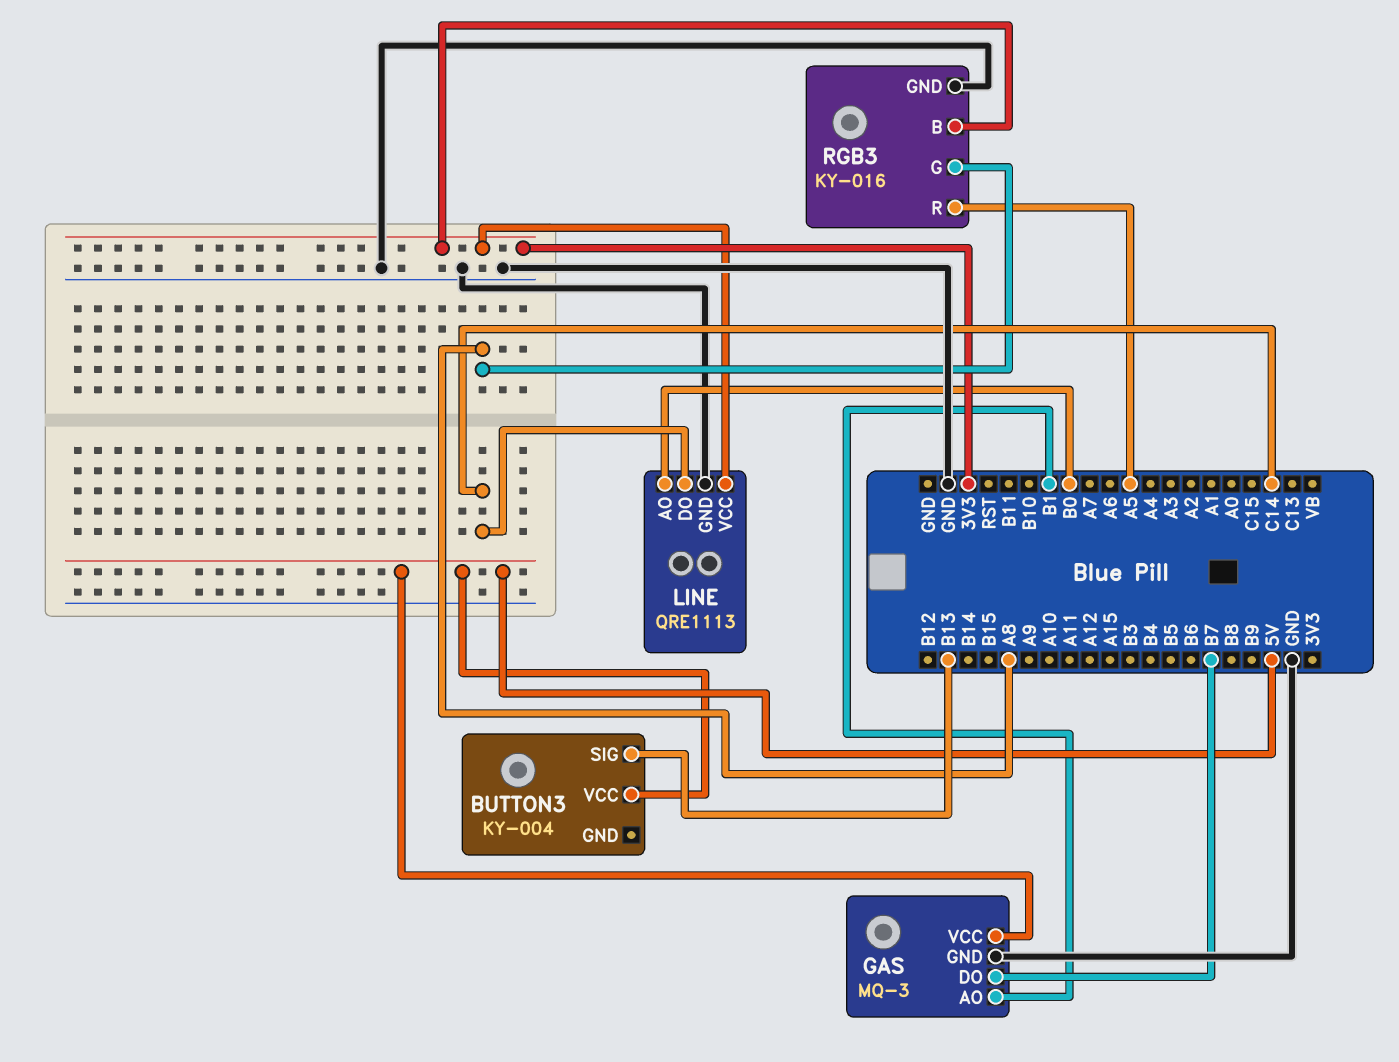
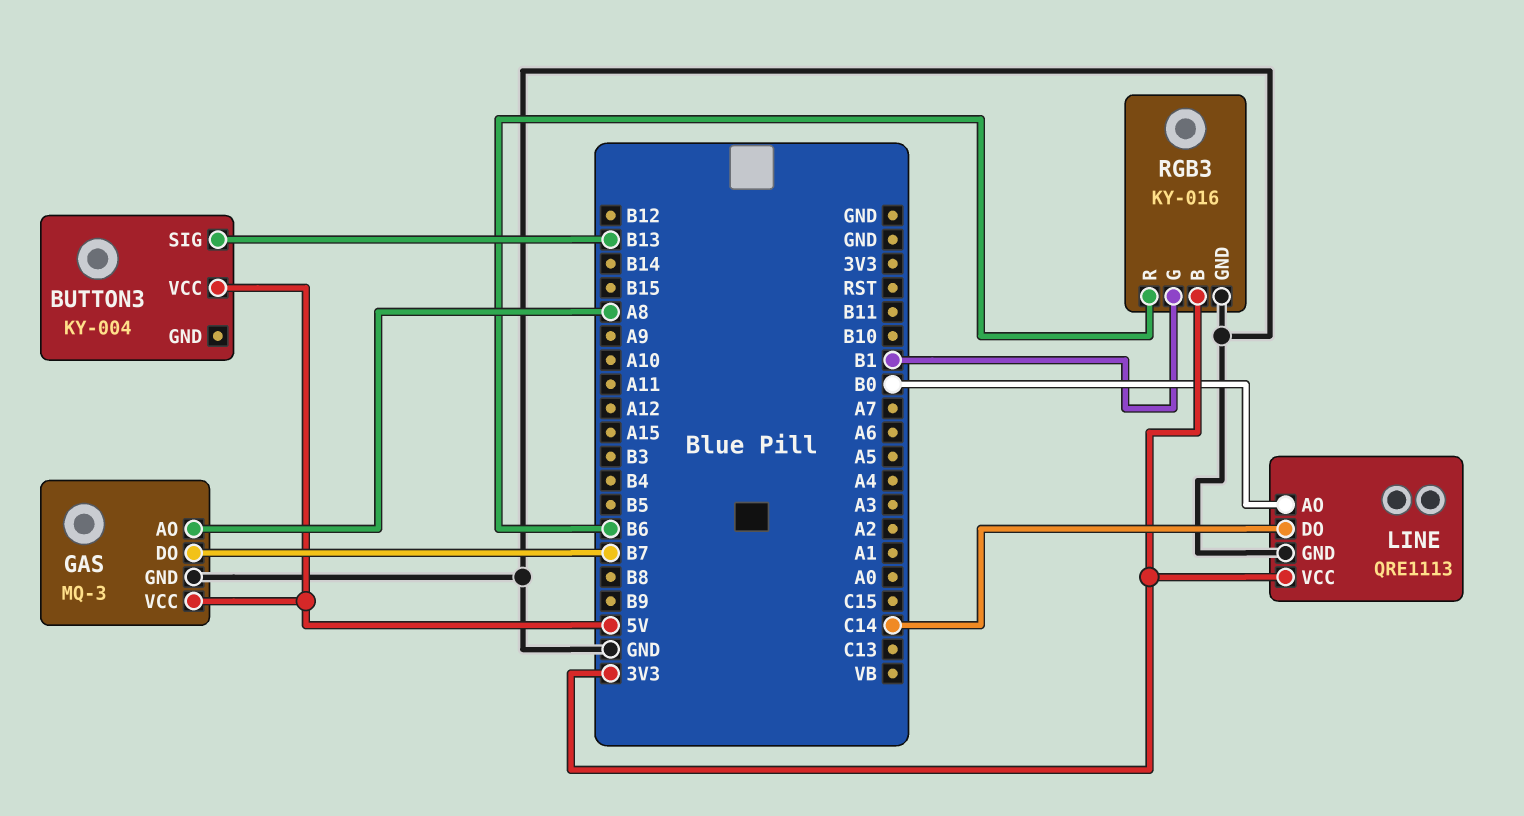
GAS pin AO: B1 -> A8
RGB3 pin G: A8 -> B1
RGB3 pin R: A5 -> B6

